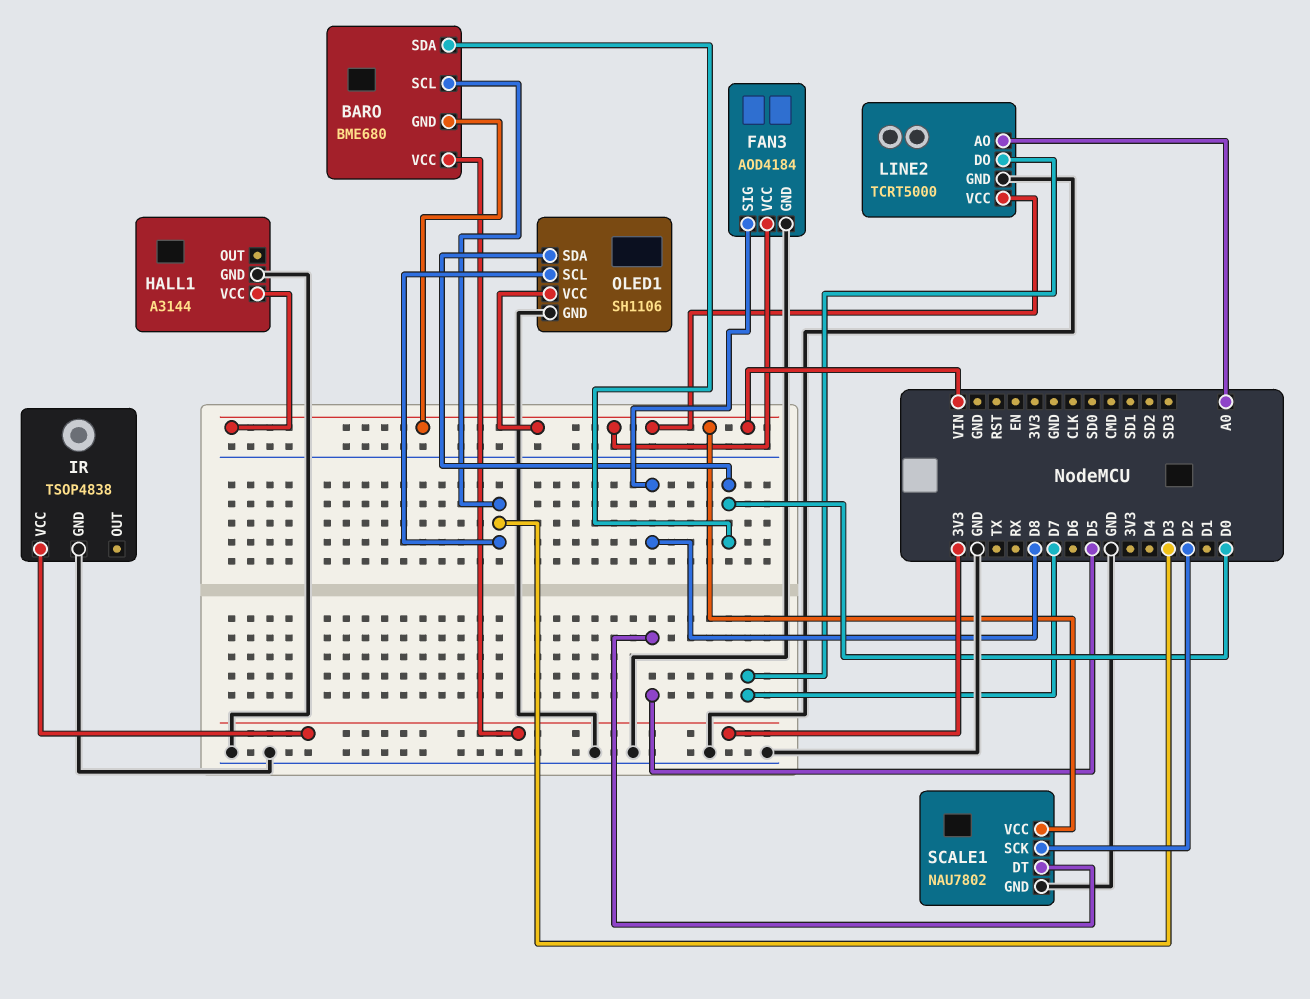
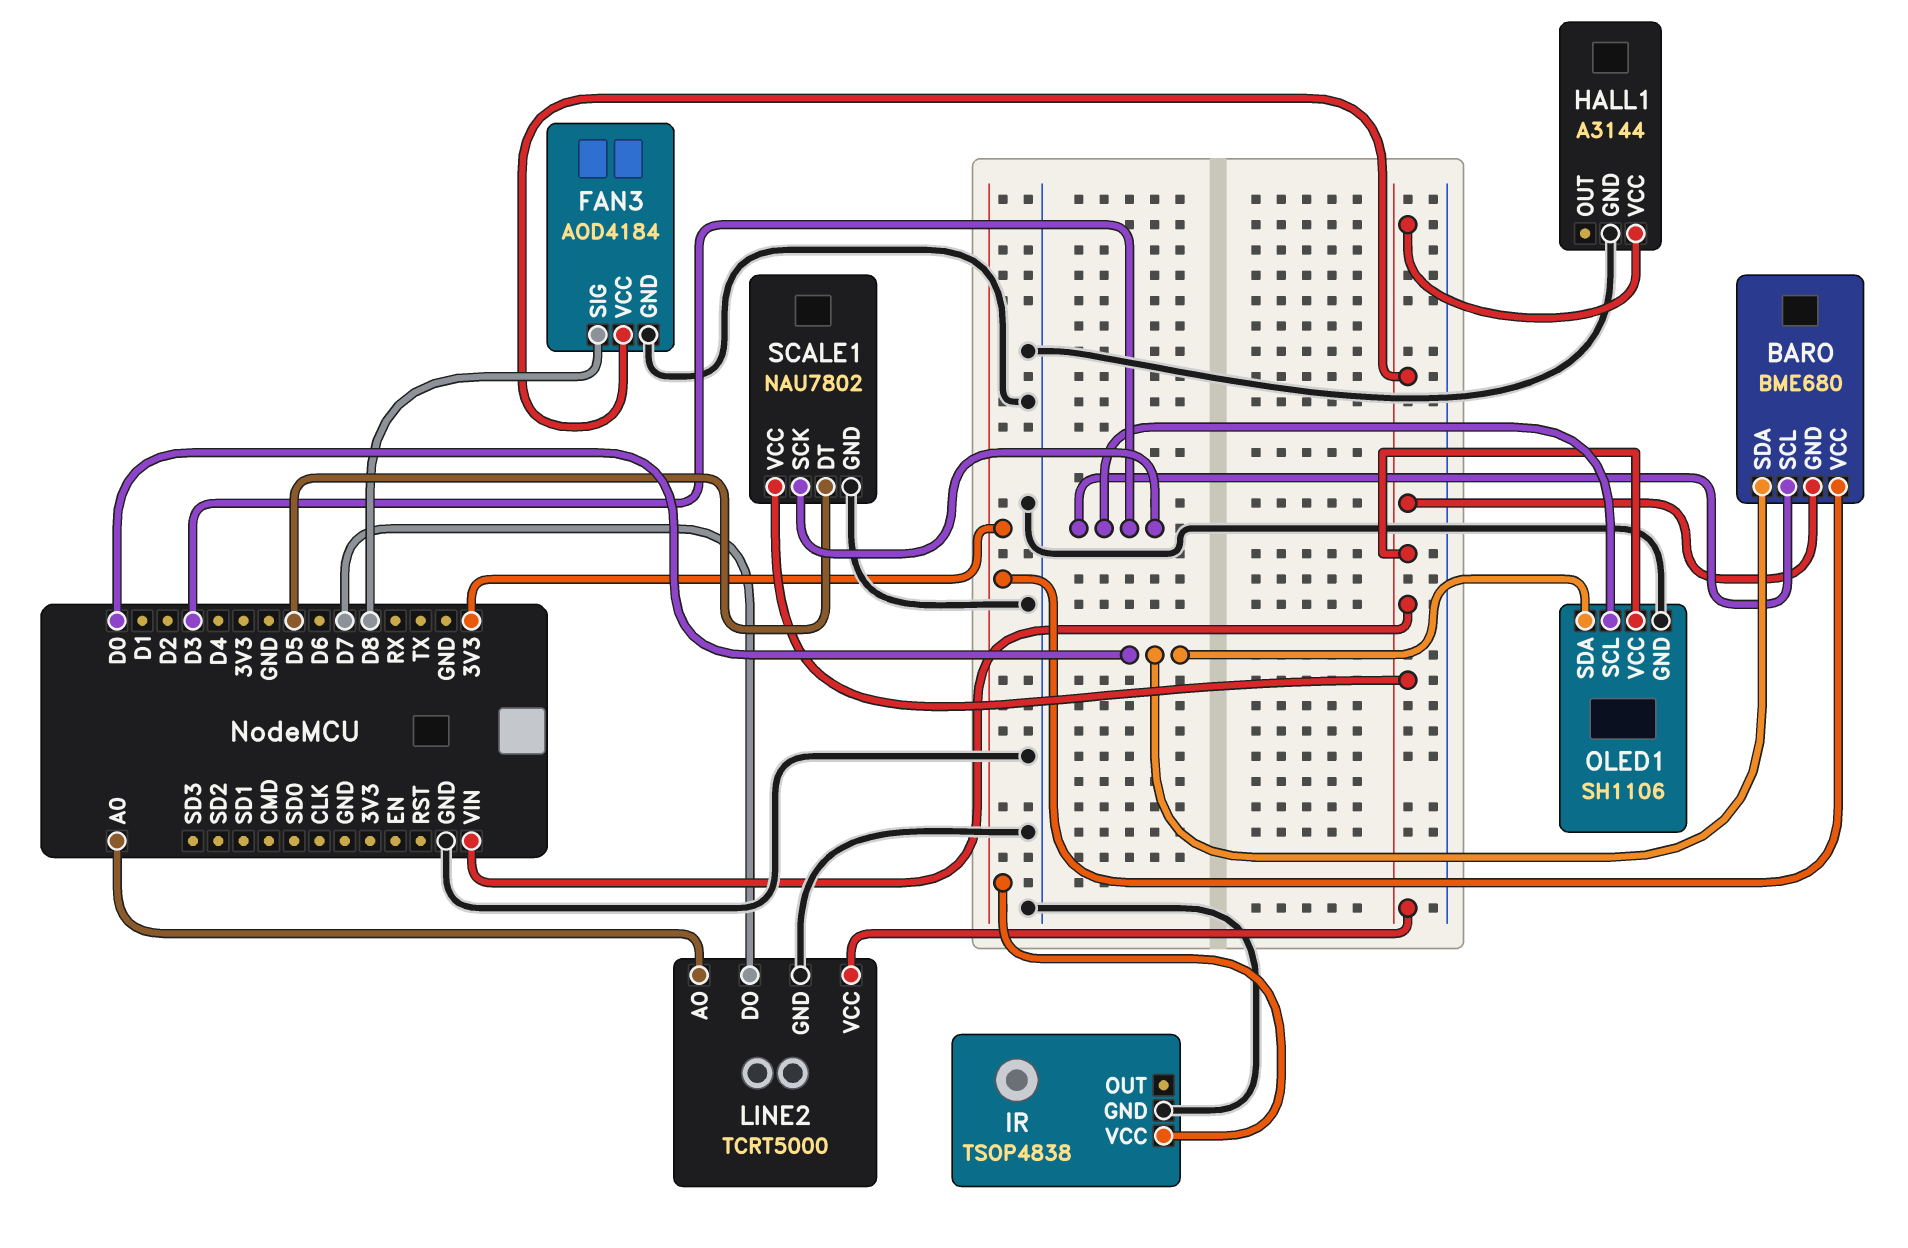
SCALE1 pin SCK: D2 -> D3

